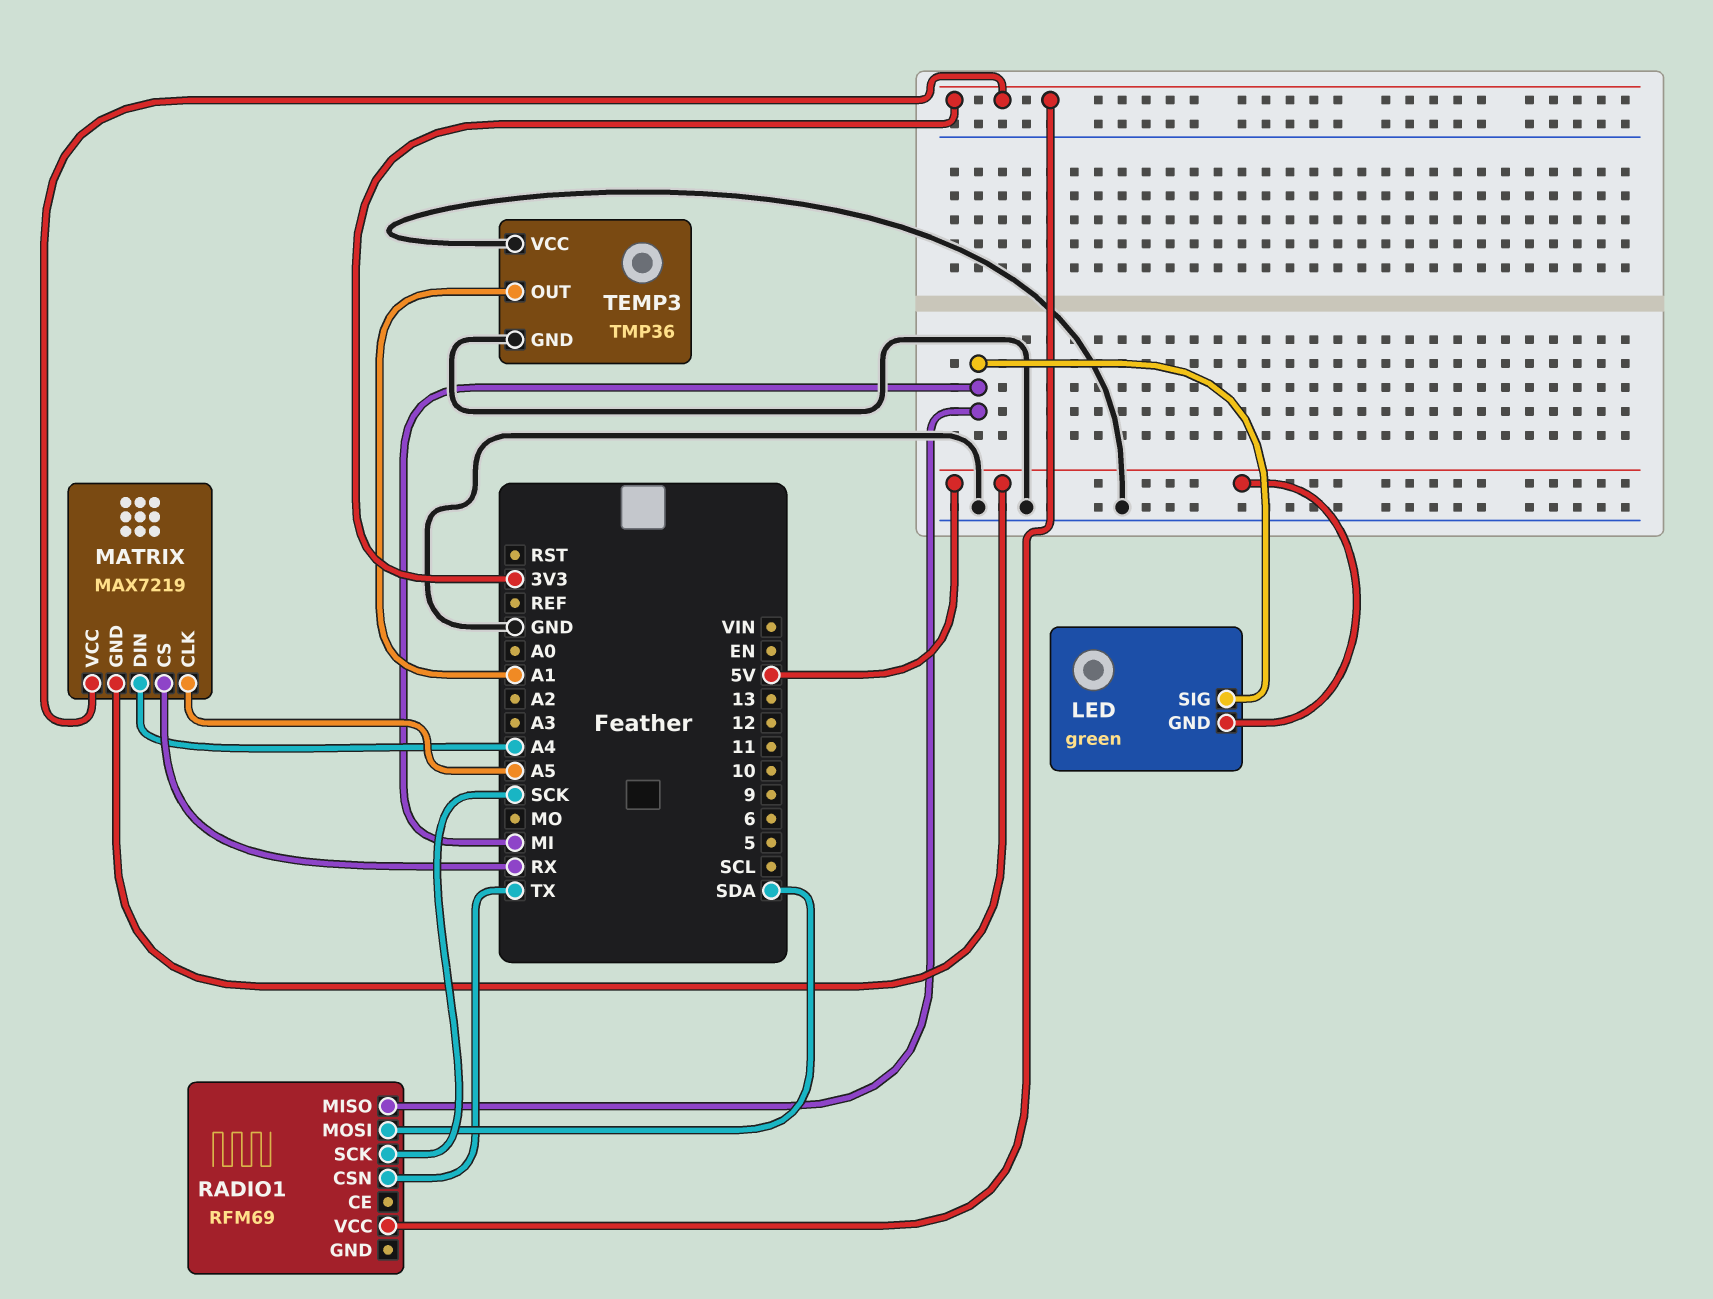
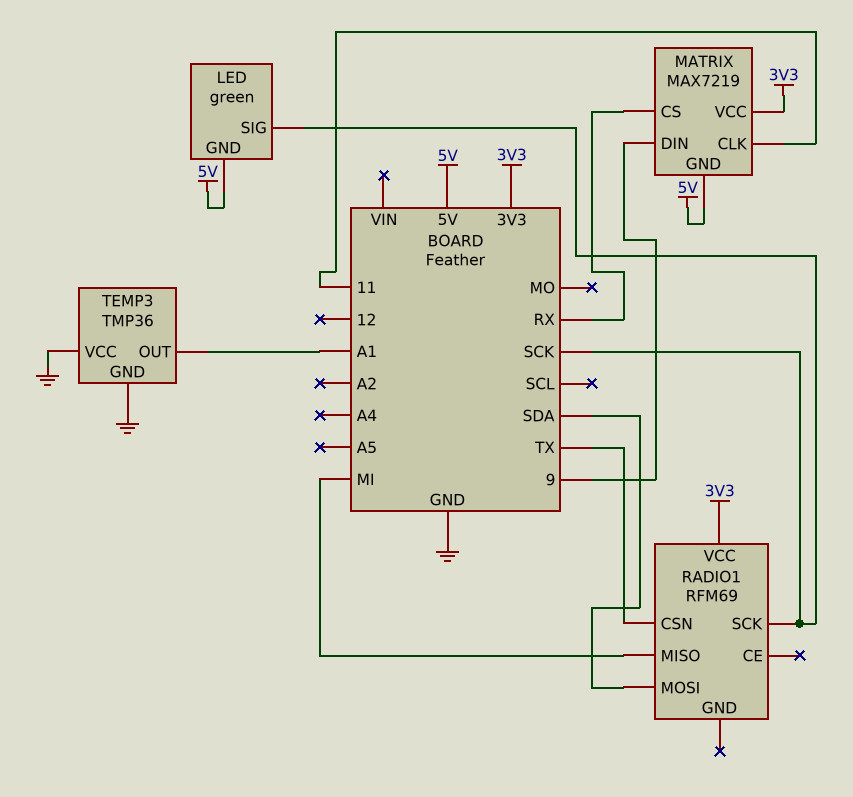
LED pin SIG: MI -> SCK
MATRIX pin CLK: A5 -> 11
MATRIX pin DIN: A4 -> 9

